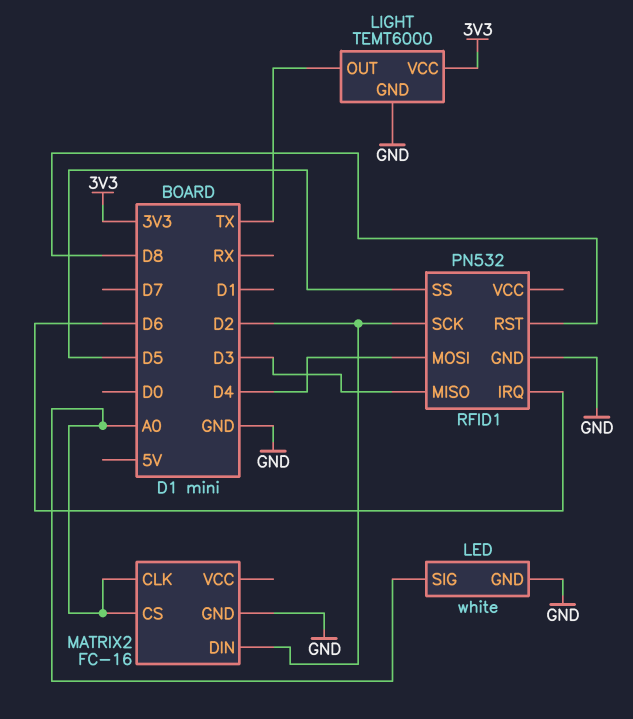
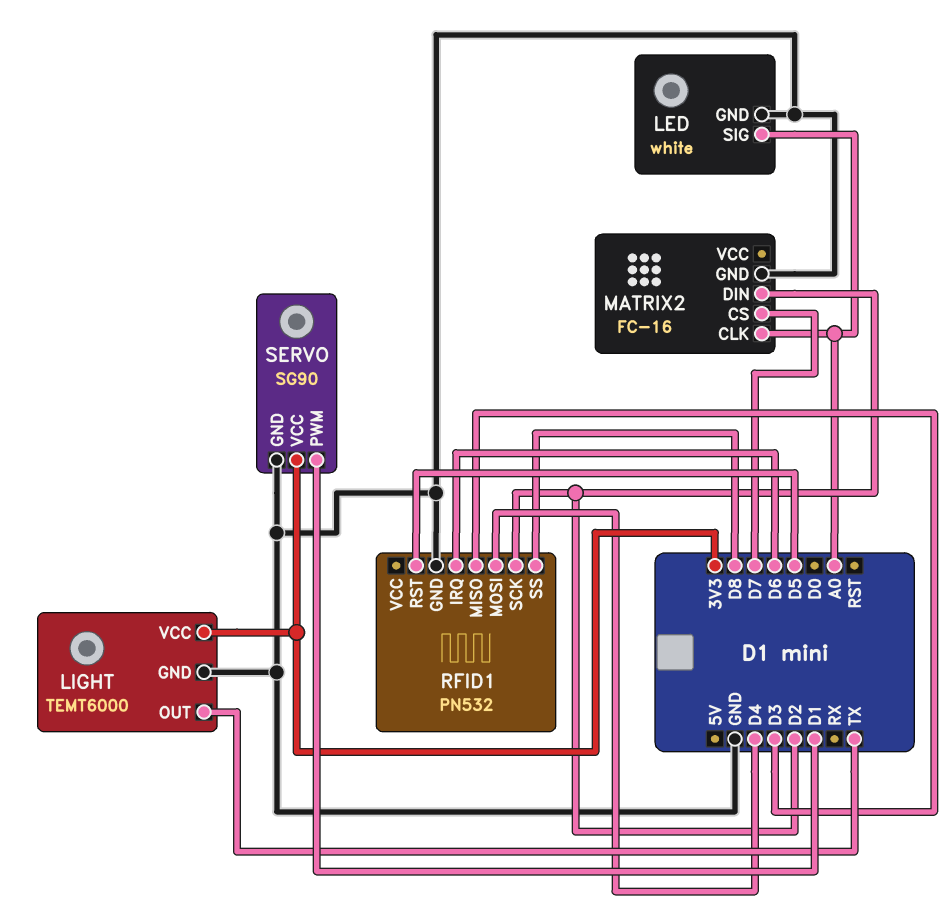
MATRIX2 pin CS: A0 -> D7
RFID1 pin RST: D8 -> D5
RFID1 pin SS: D5 -> D8
SERVO: none -> SG90
SERVO pin GND: none -> GND
SERVO pin PWM: none -> D1
SERVO pin VCC: none -> 3V3

